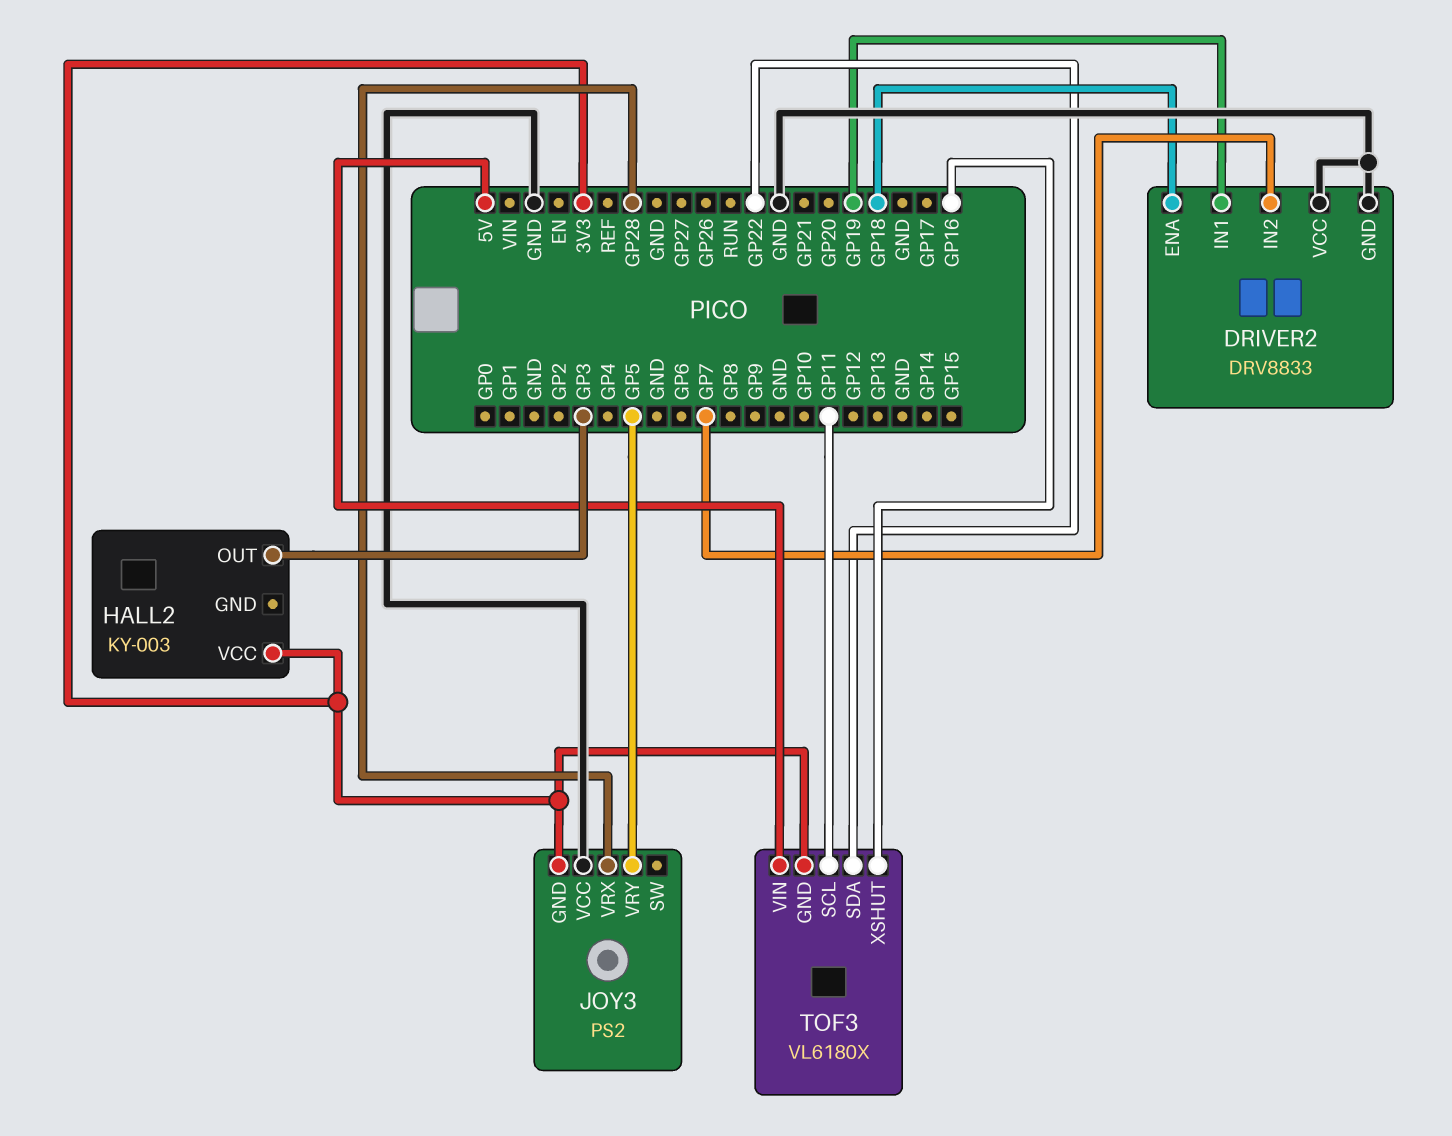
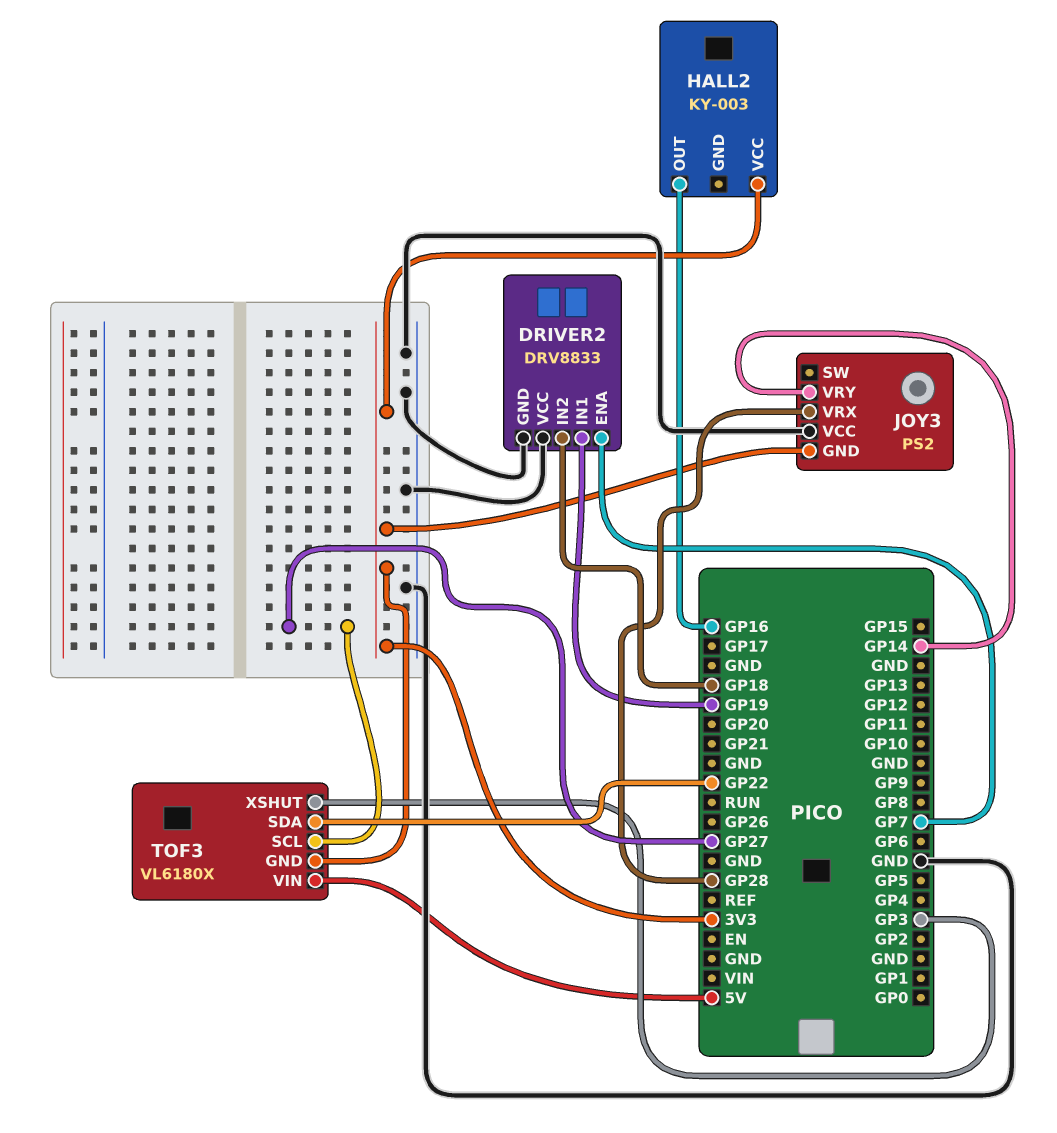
DRIVER2 pin ENA: GP18 -> GP7
DRIVER2 pin IN2: GP7 -> GP18
HALL2 pin OUT: GP3 -> GP16
JOY3 pin VRY: GP5 -> GP14
TOF3 pin SCL: GP11 -> GP27
TOF3 pin XSHUT: GP16 -> GP3

